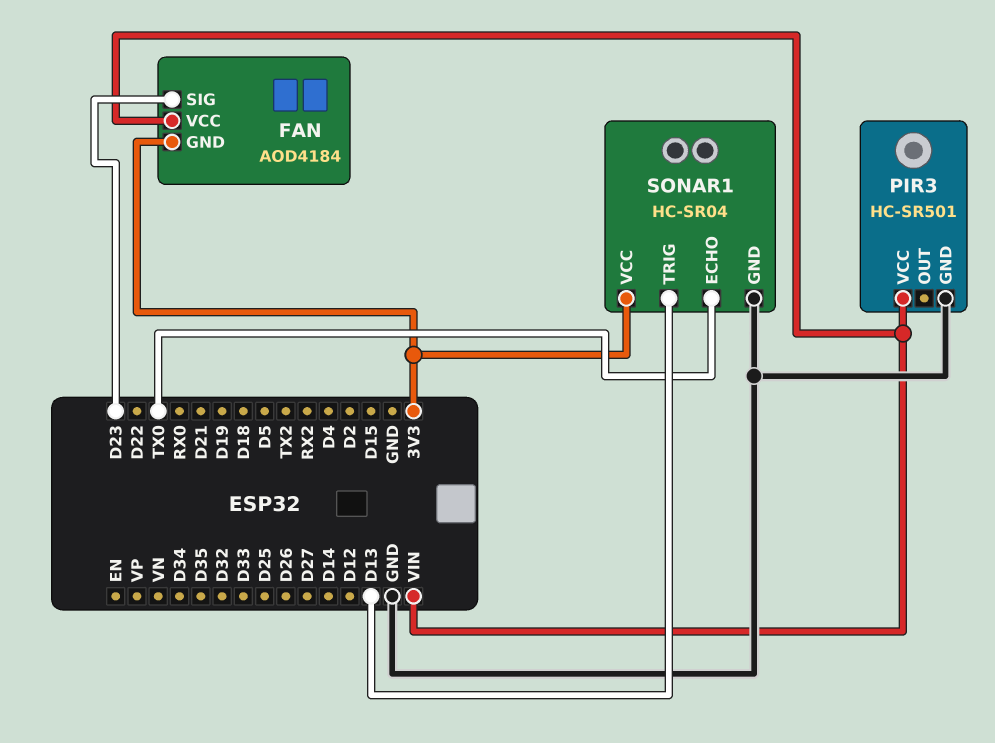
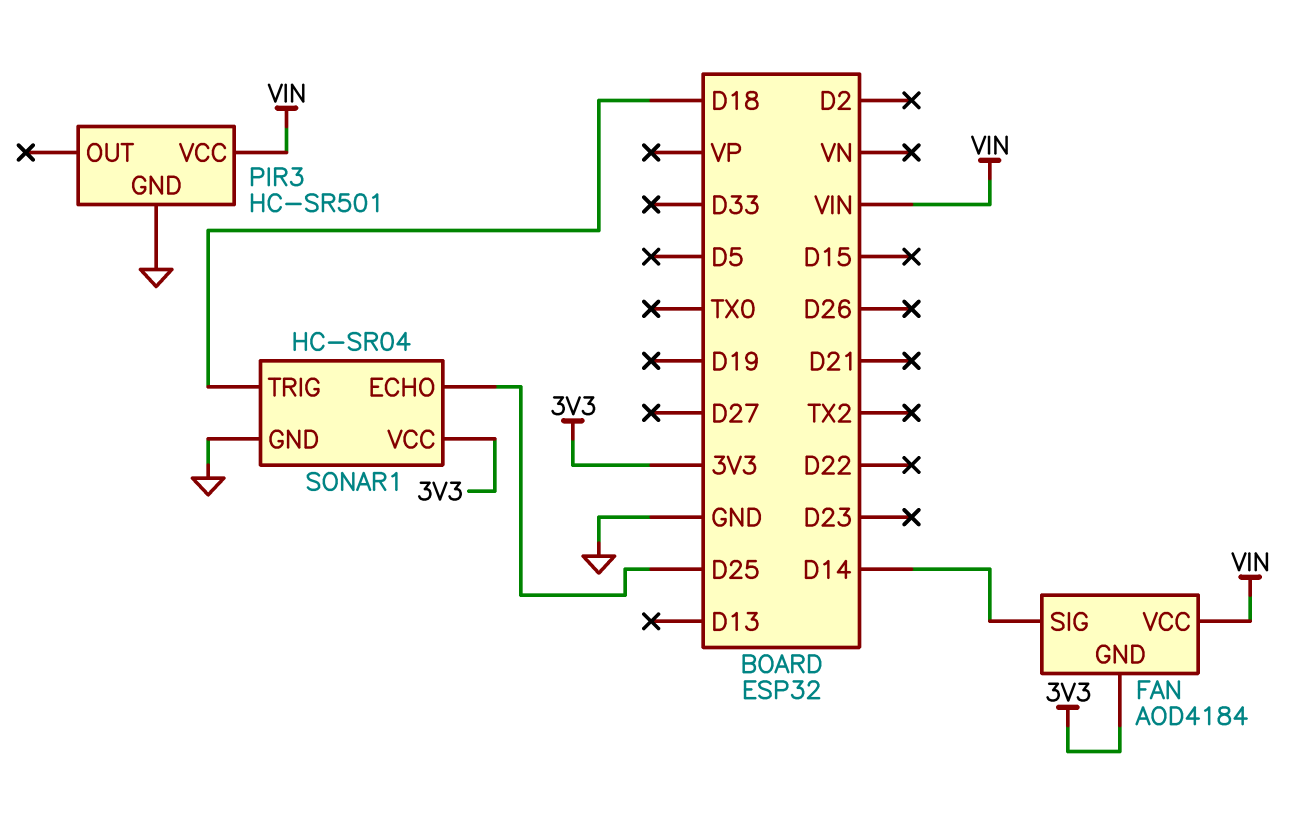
FAN pin SIG: D23 -> D14
SONAR1 pin ECHO: TX0 -> D25
SONAR1 pin TRIG: D13 -> D18

